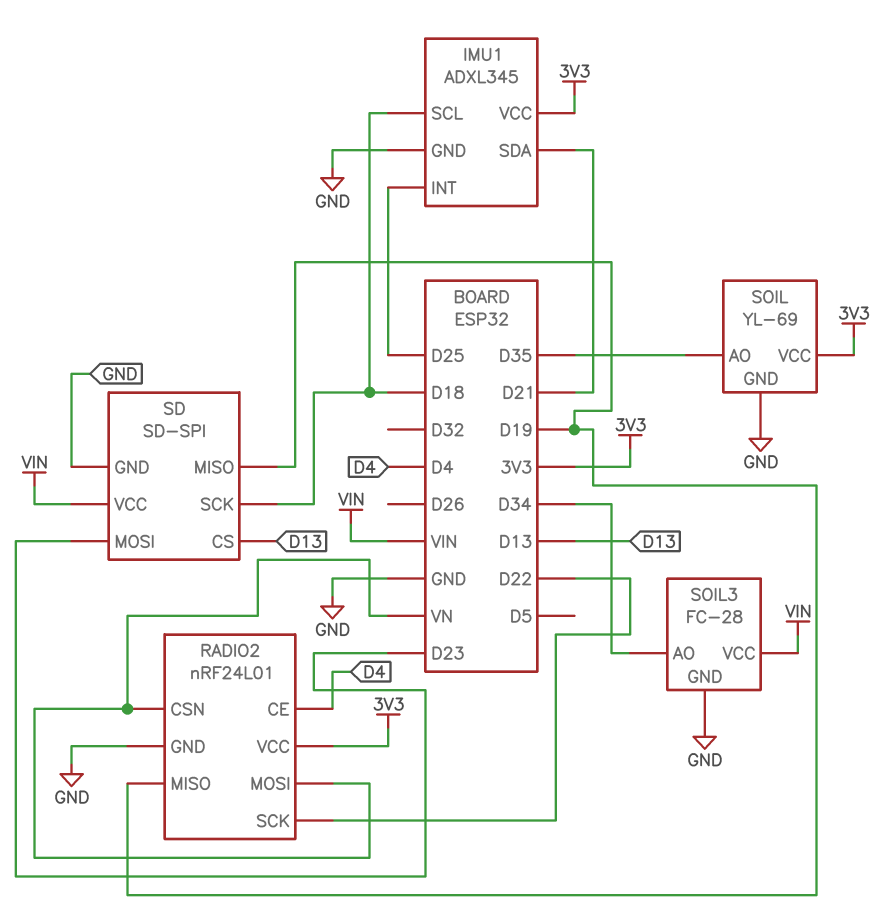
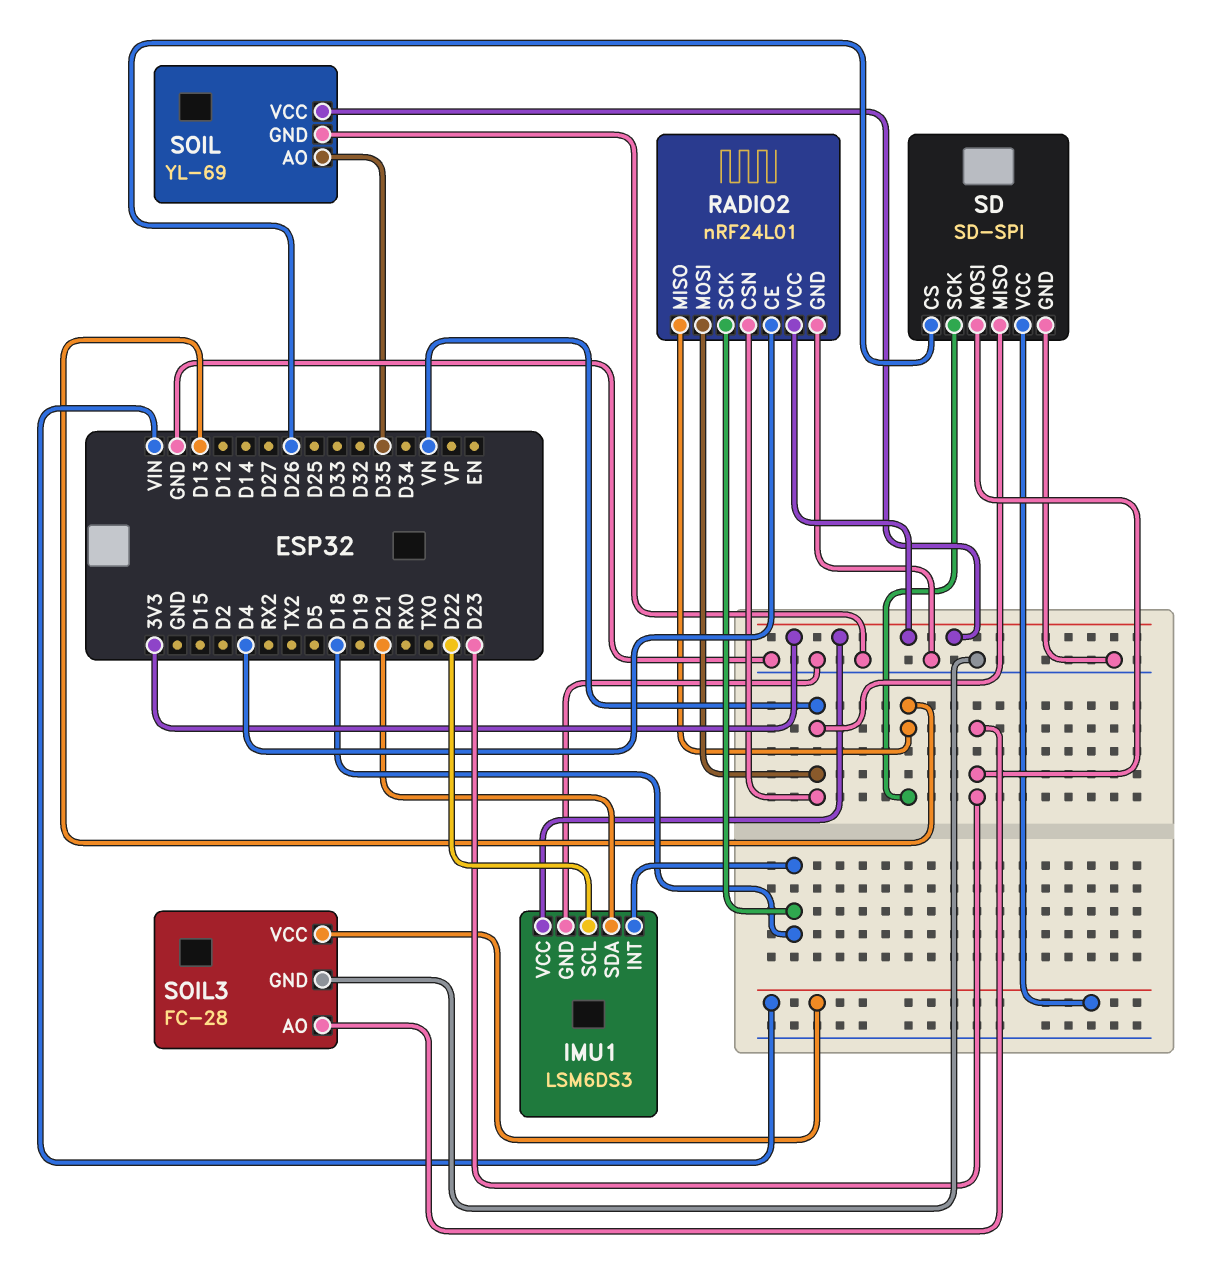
IMU1: ADXL345 -> LSM6DS3
IMU1 pin INT: D25 -> D18
IMU1 pin SCL: D18 -> D22
RADIO2 pin MISO: D19 -> D13
RADIO2 pin SCK: D22 -> D18
SD pin CS: D13 -> D26
SD pin MISO: D19 -> VN
SD pin SCK: D18 -> D13
SOIL3 pin AO: D34 -> D23

